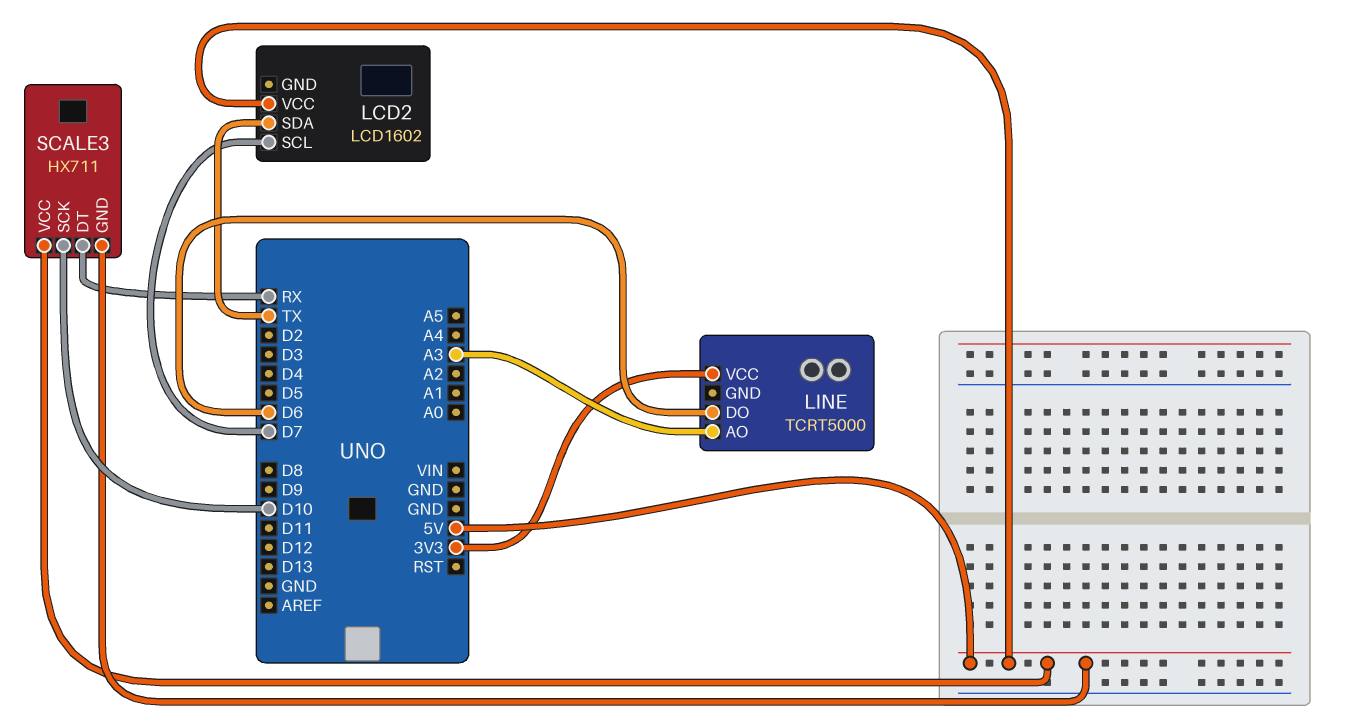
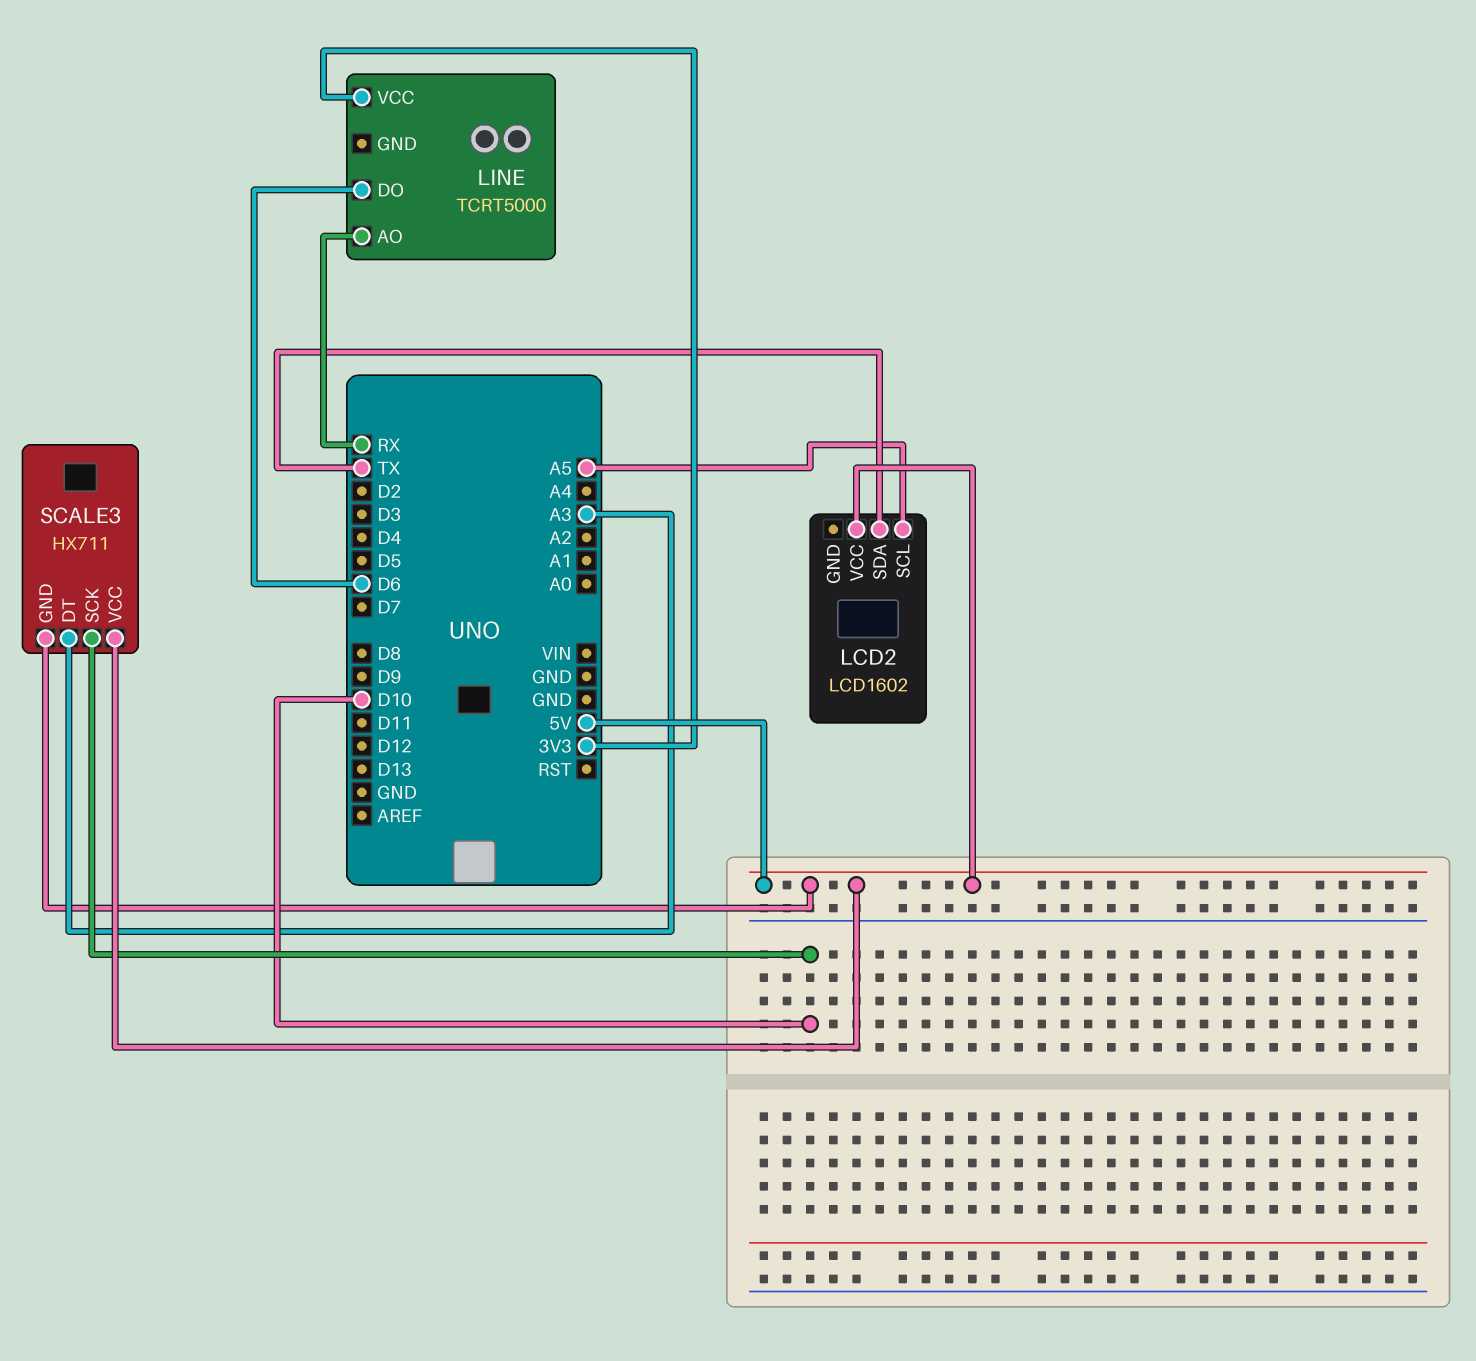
LCD2 pin SCL: D7 -> A5
LINE pin AO: A3 -> RX
SCALE3 pin DT: RX -> A3

